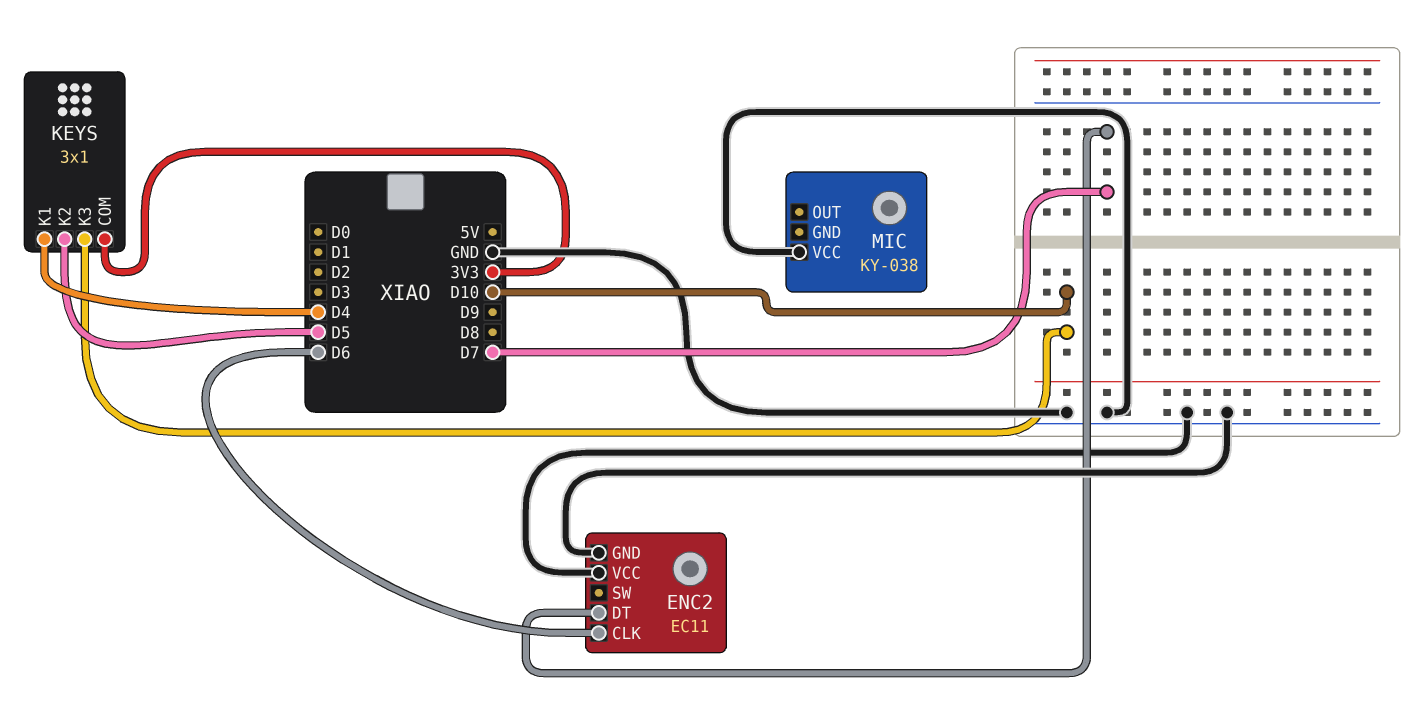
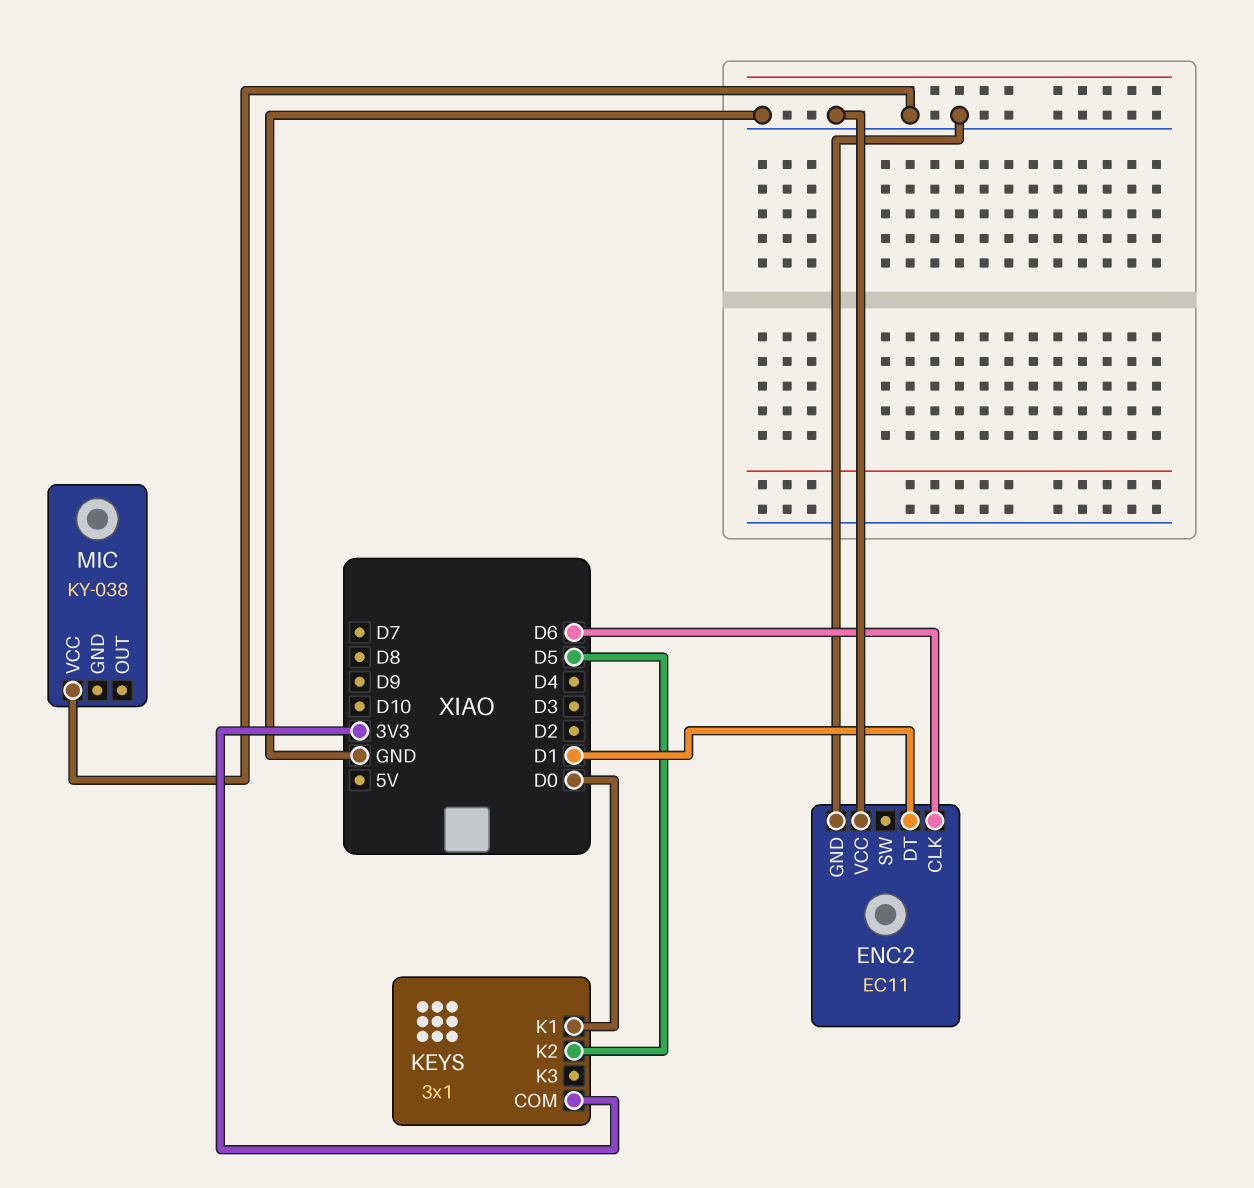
ENC2 pin DT: D7 -> D1
KEYS pin K1: D4 -> D0
KEYS pin K3: D10 -> none

